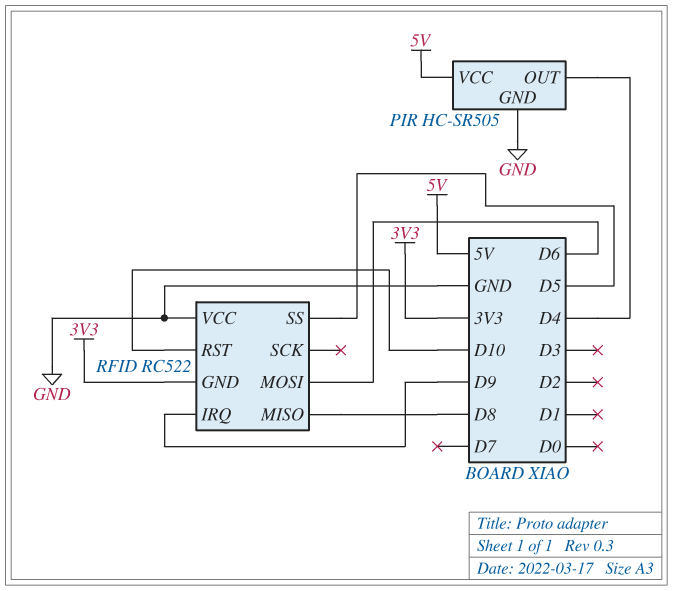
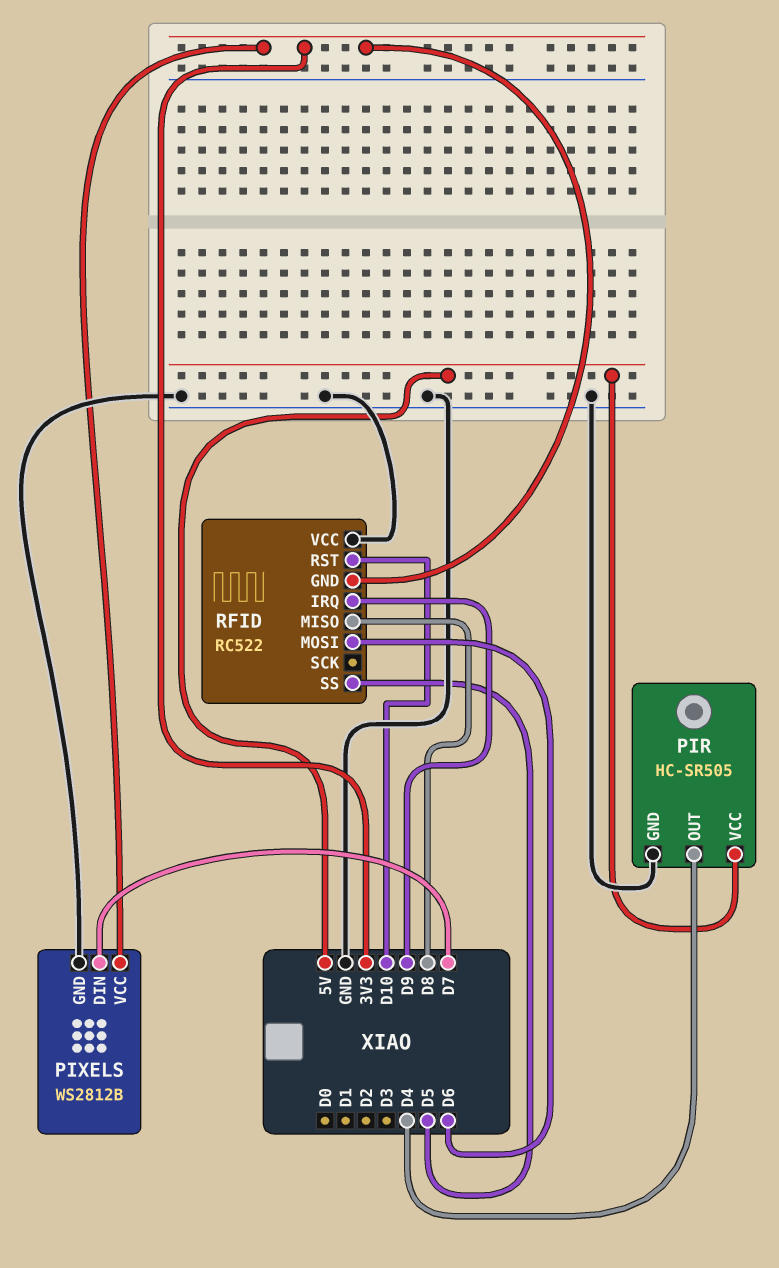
PIXELS: none -> WS2812B
PIXELS pin DIN: none -> D7
PIXELS pin GND: none -> GND
PIXELS pin VCC: none -> 3V3

